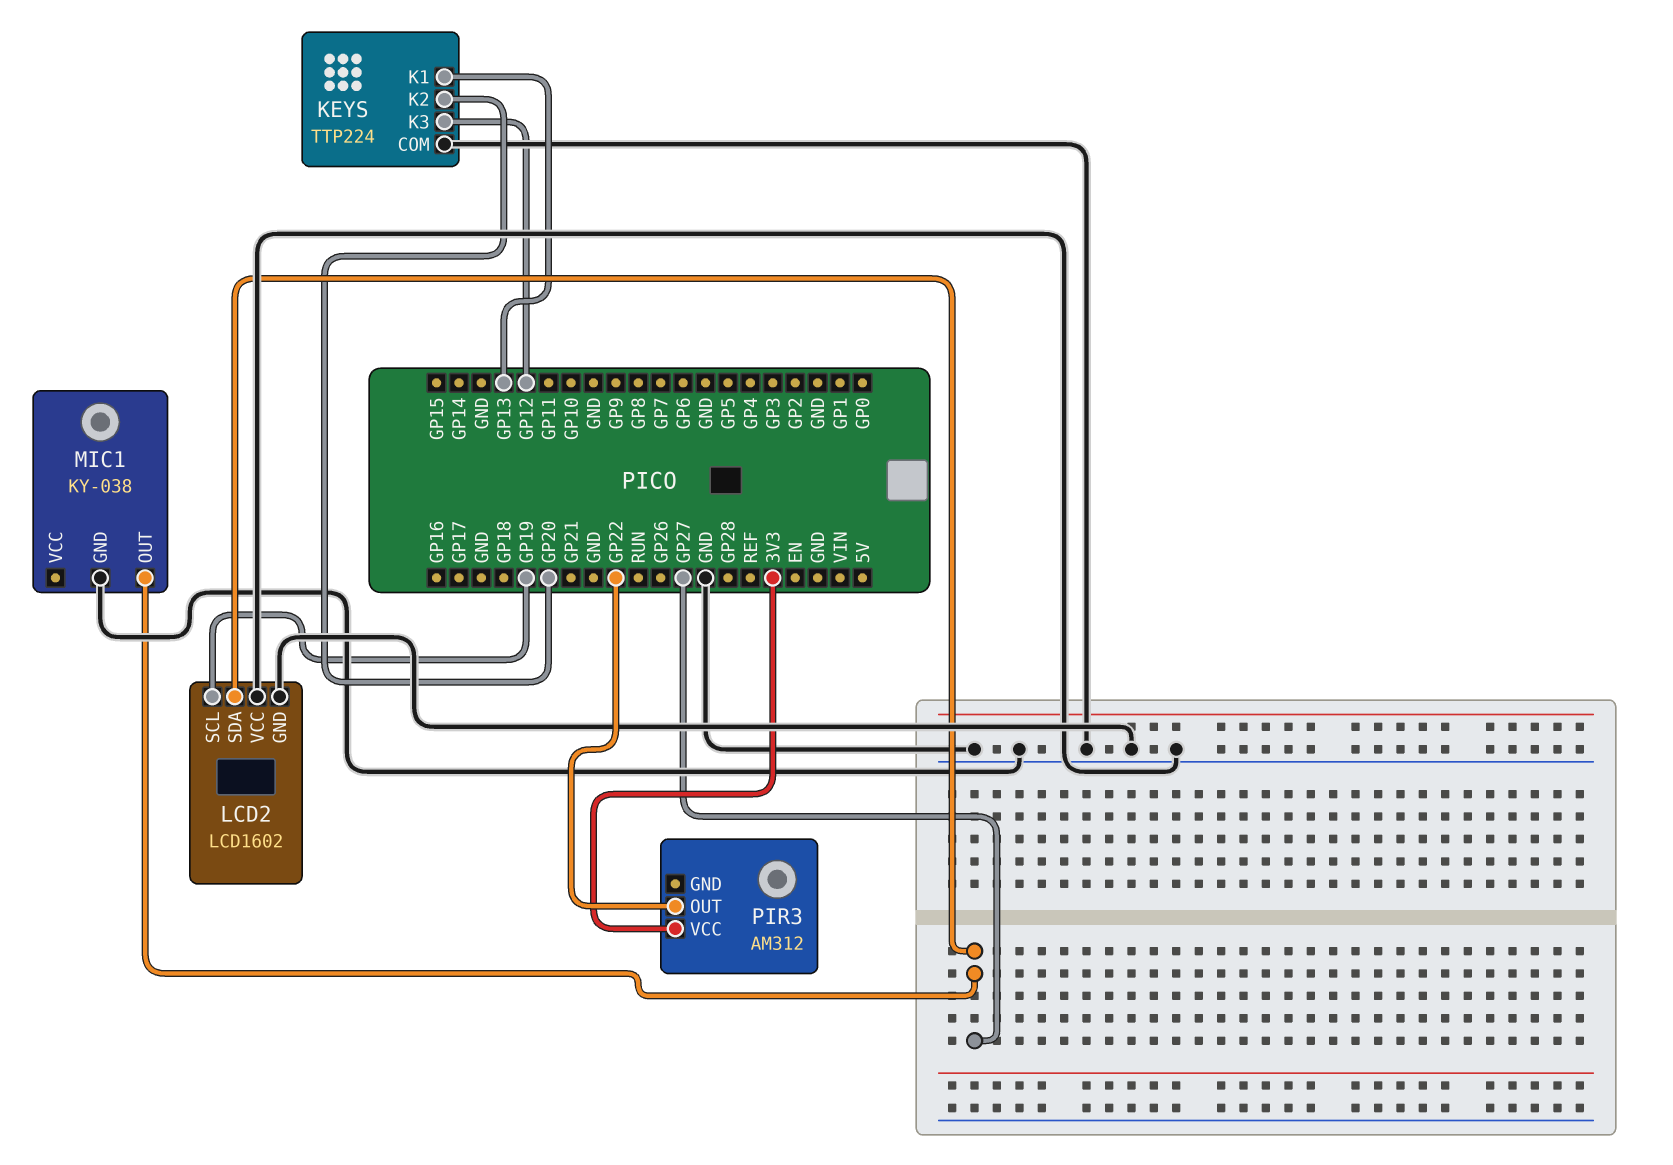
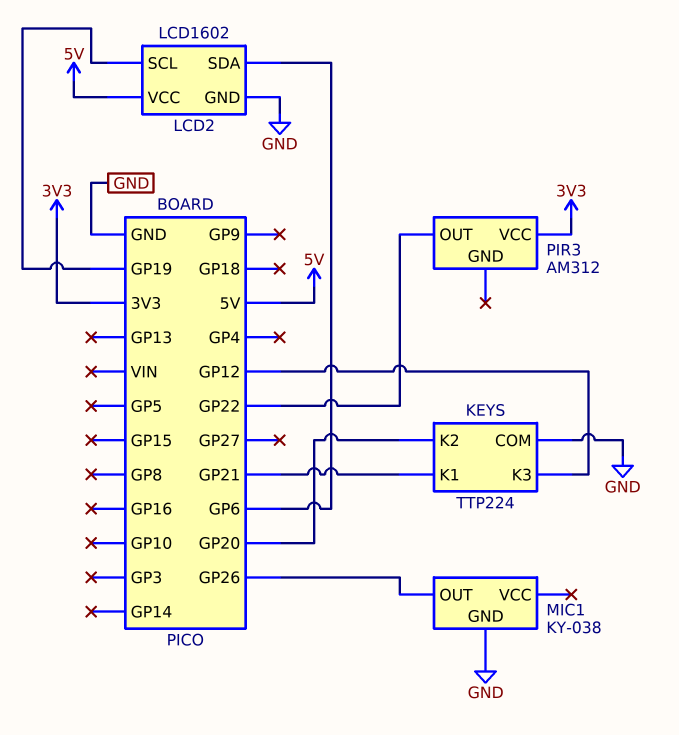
KEYS pin K1: GP13 -> GP21
LCD2 pin SDA: GP27 -> GP6
LCD2 pin VCC: GND -> 5V
MIC1 pin OUT: GP27 -> GP26

